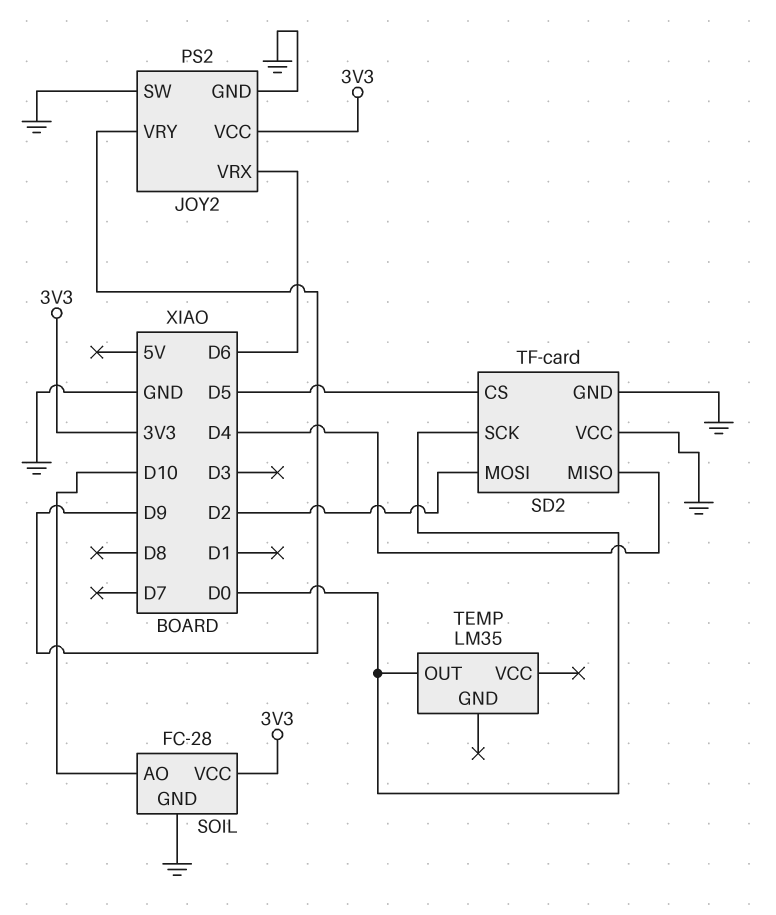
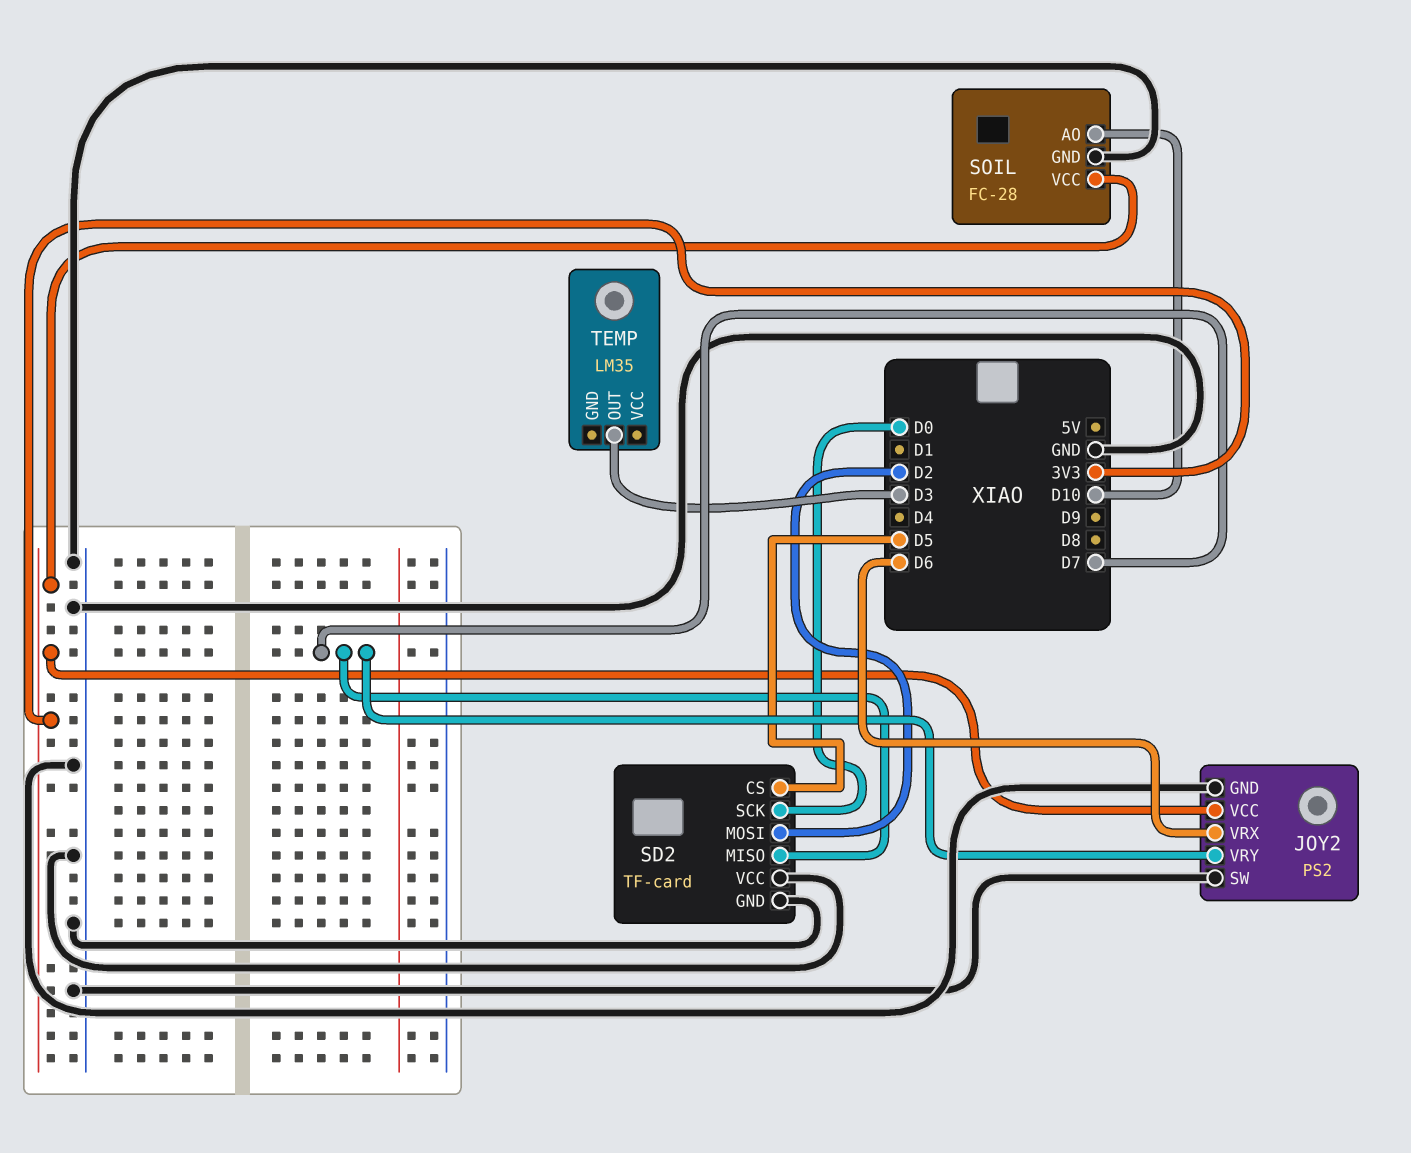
JOY2 pin VRY: D9 -> D7
SD2 pin MISO: D4 -> D7
TEMP pin OUT: D0 -> D3

